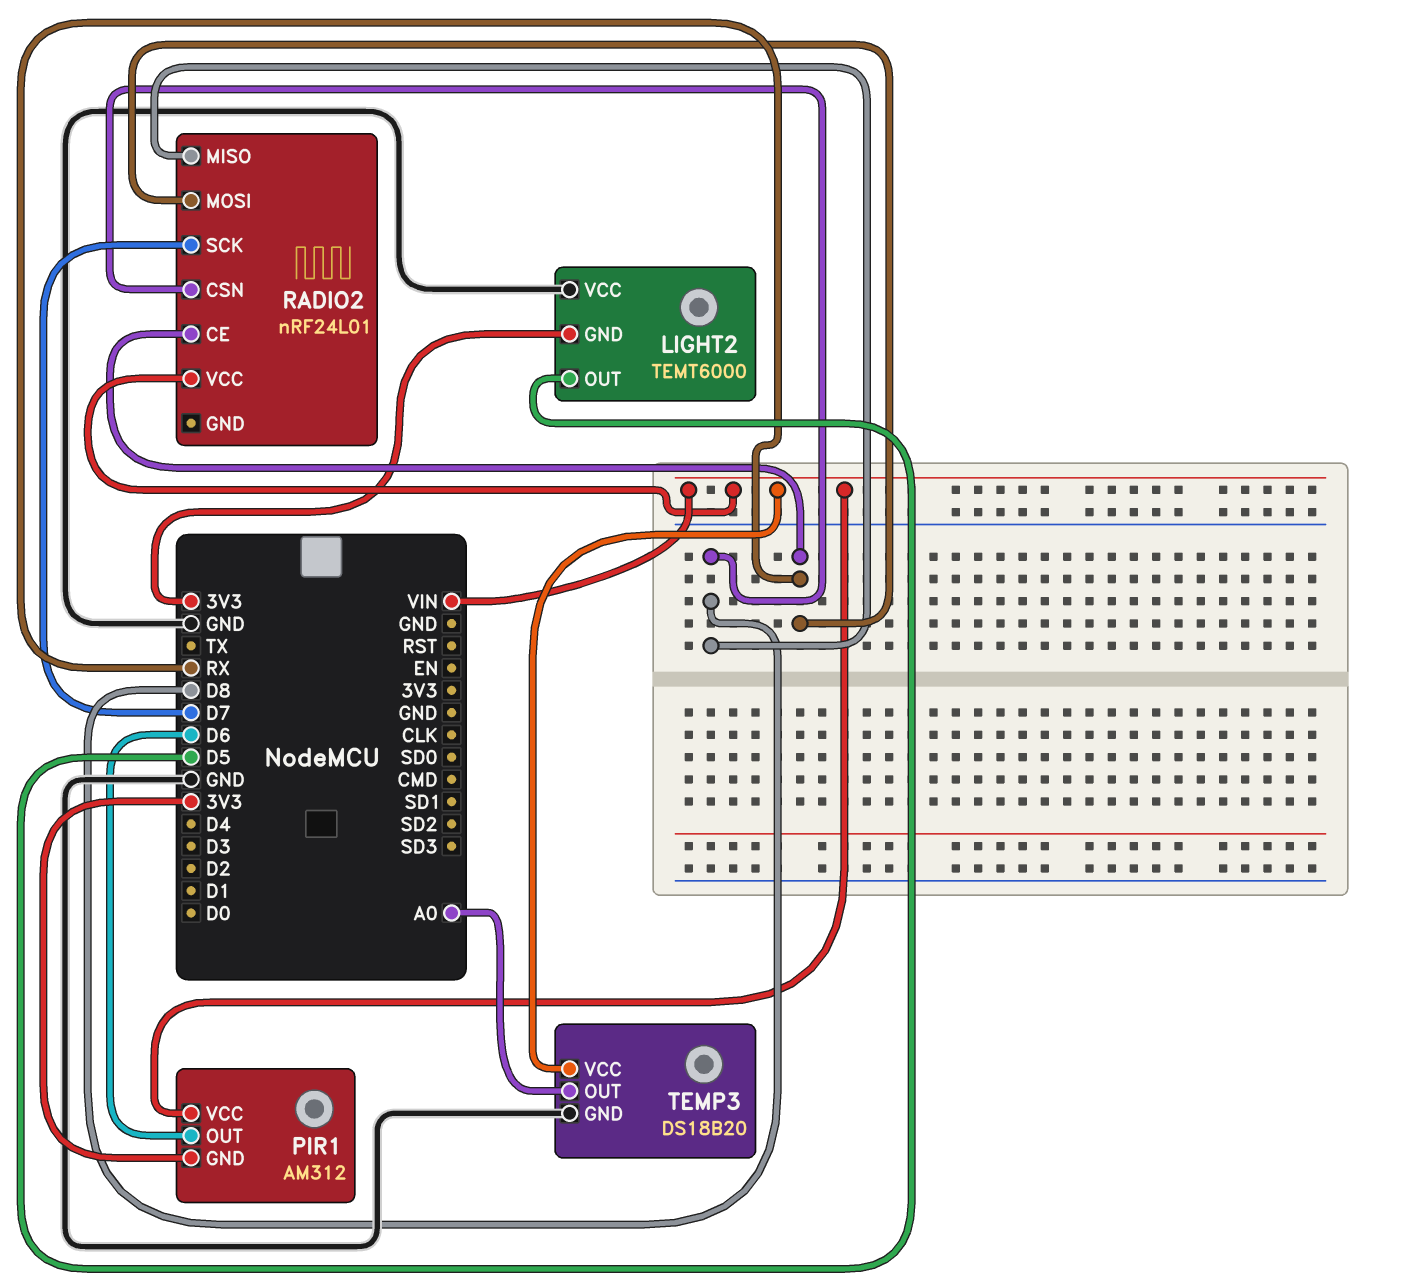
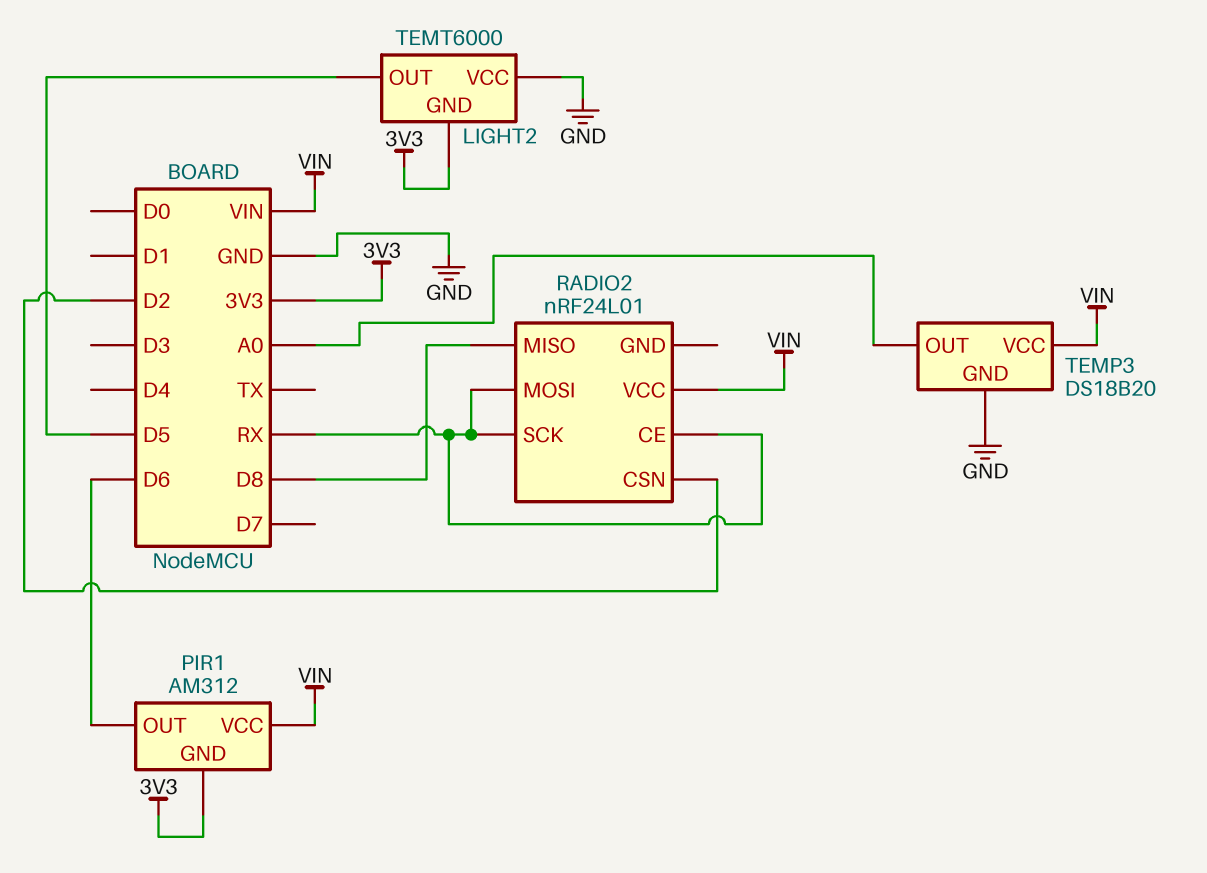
RADIO2 pin CSN: D8 -> D2
RADIO2 pin SCK: D7 -> RX

